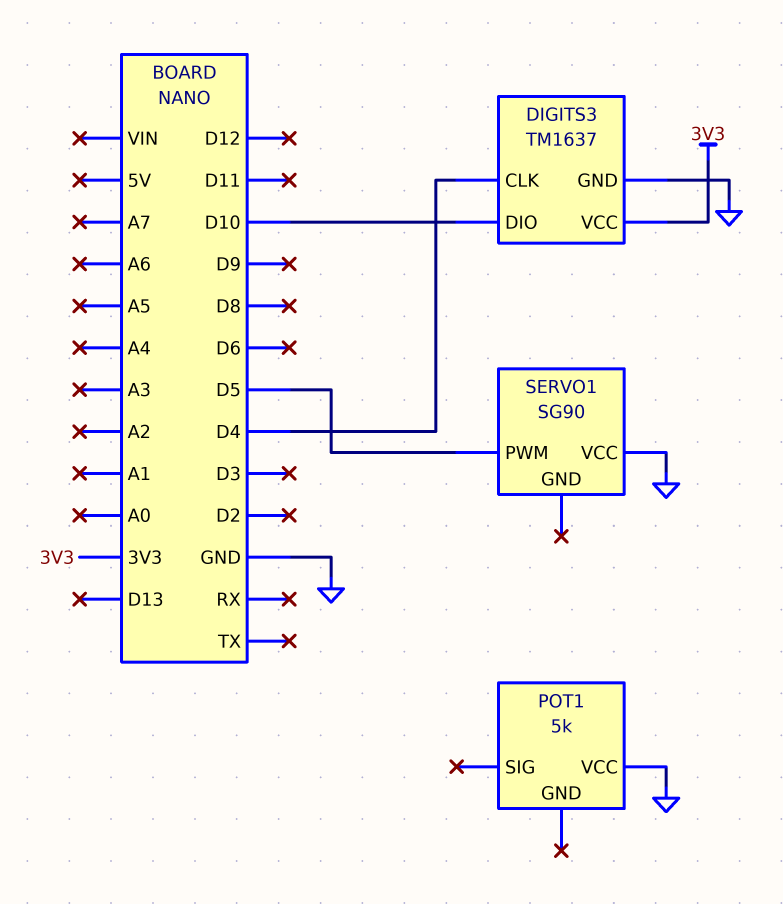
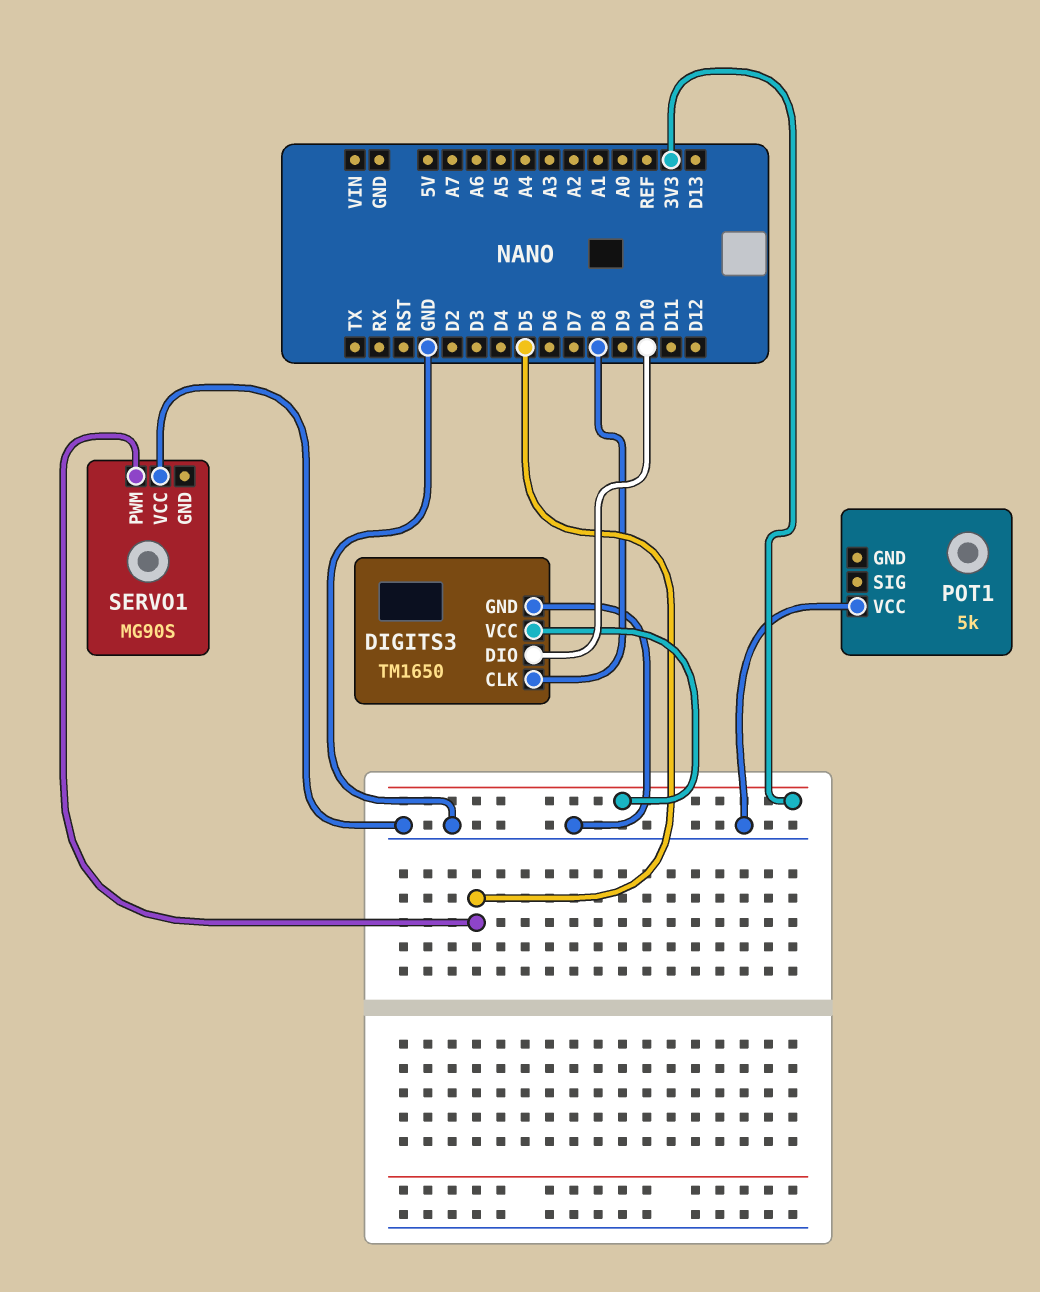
DIGITS3: TM1637 -> TM1650
DIGITS3 pin CLK: D4 -> D8
SERVO1: SG90 -> MG90S

